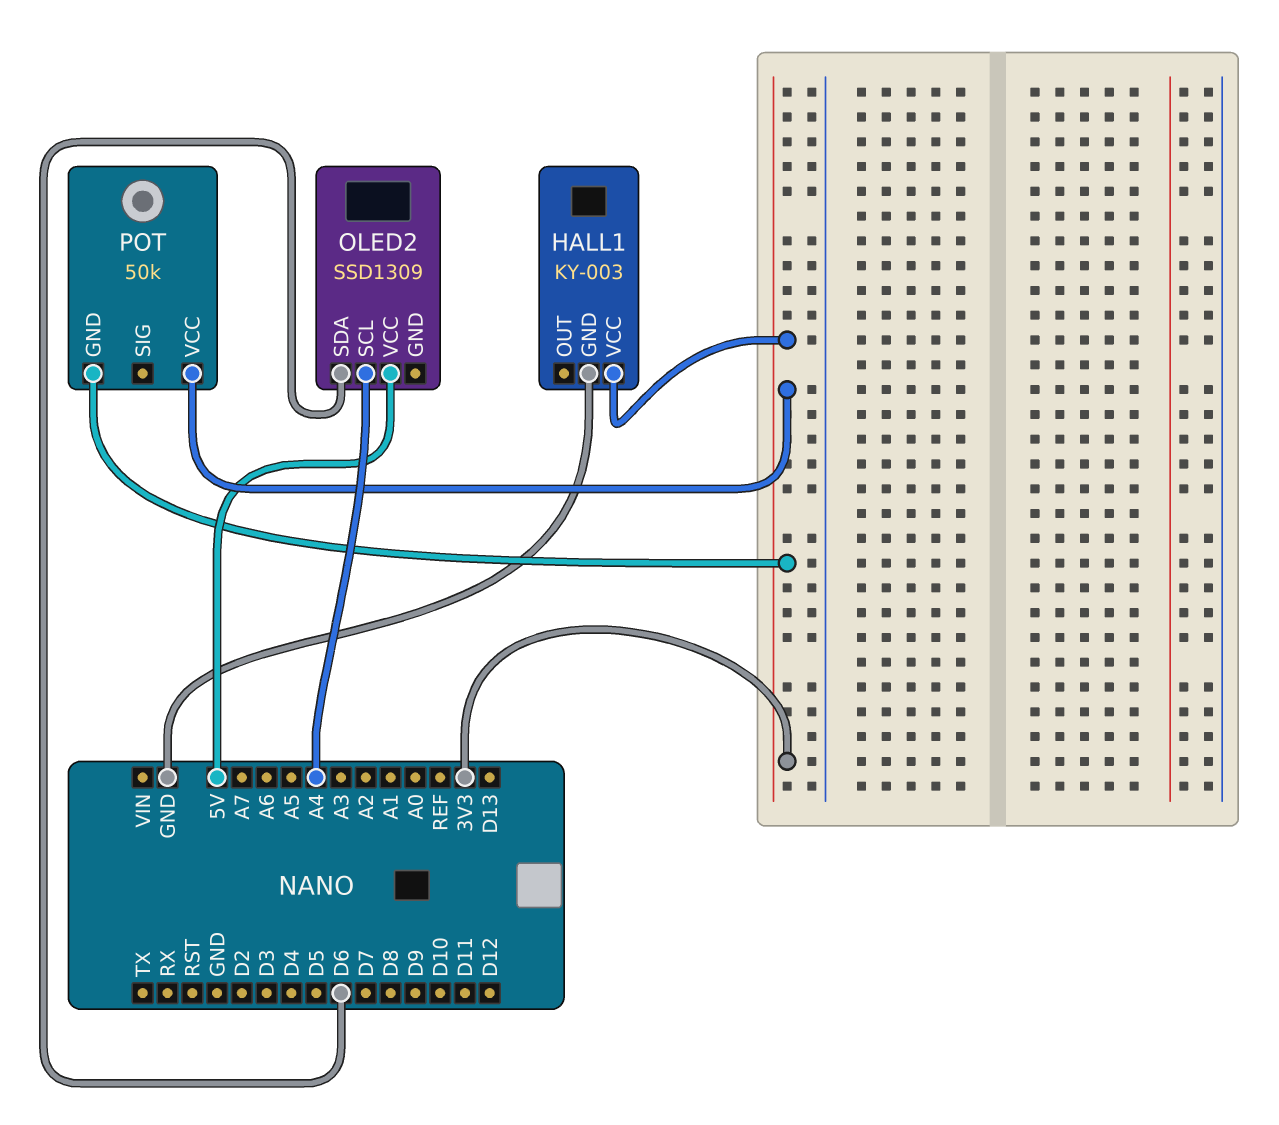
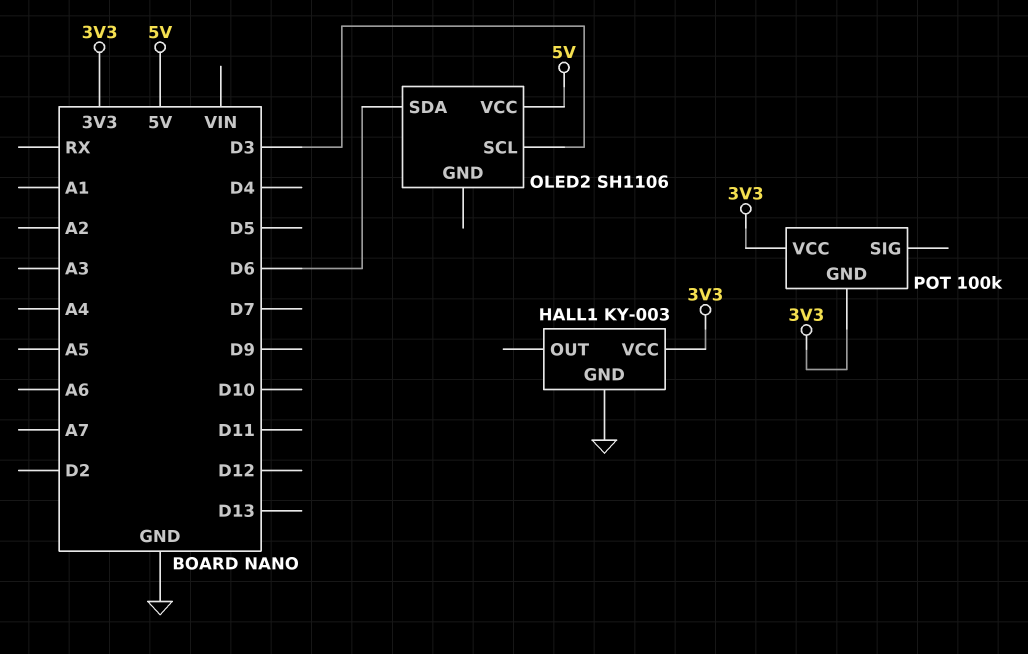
OLED2: SSD1309 -> SH1106
OLED2 pin SCL: A4 -> D3
POT: 50k -> 100k

